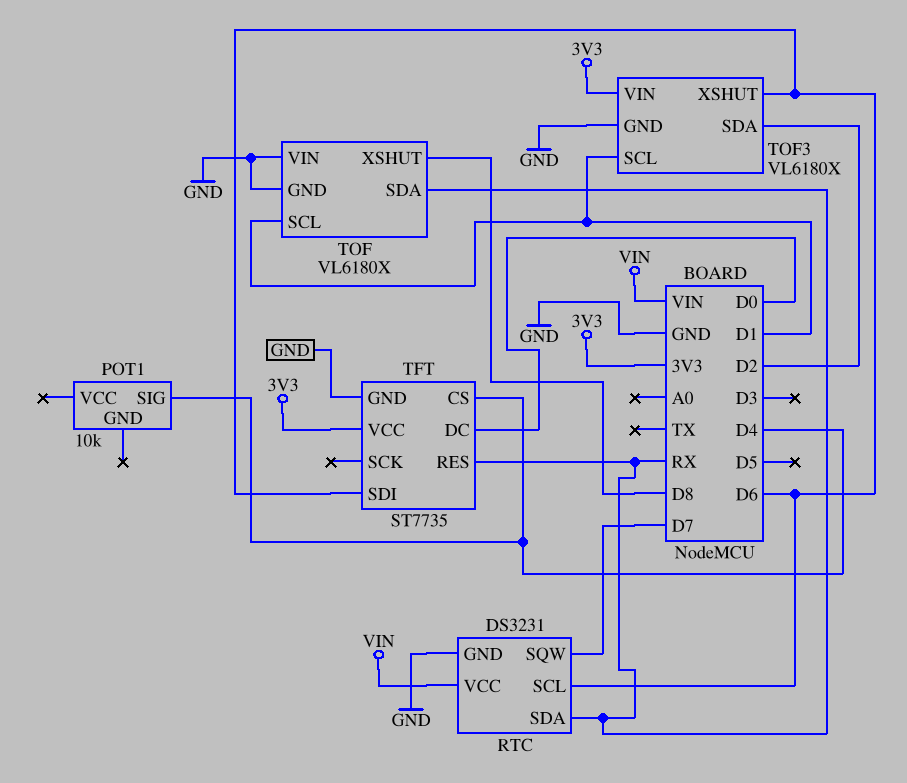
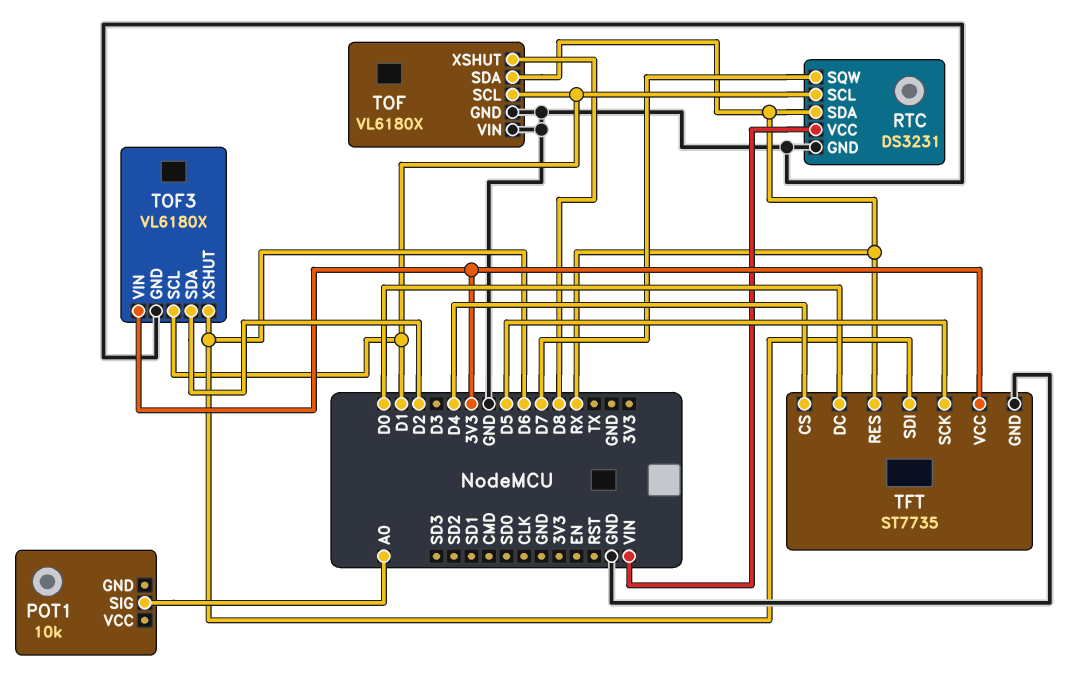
POT1 pin SIG: D4 -> A0
RTC pin SCL: D6 -> D1
TFT pin SCK: none -> D5

